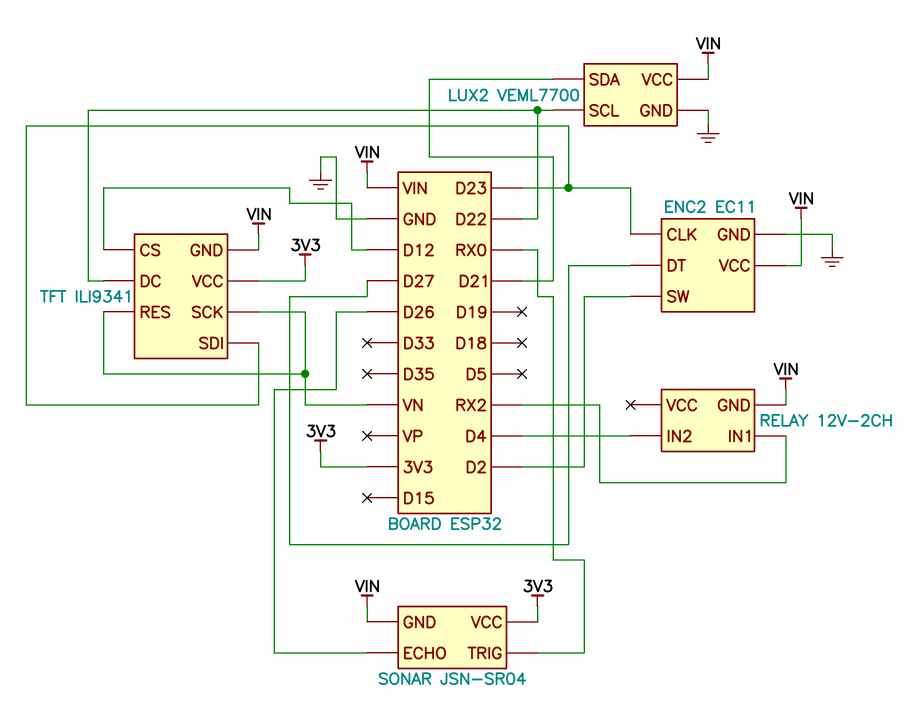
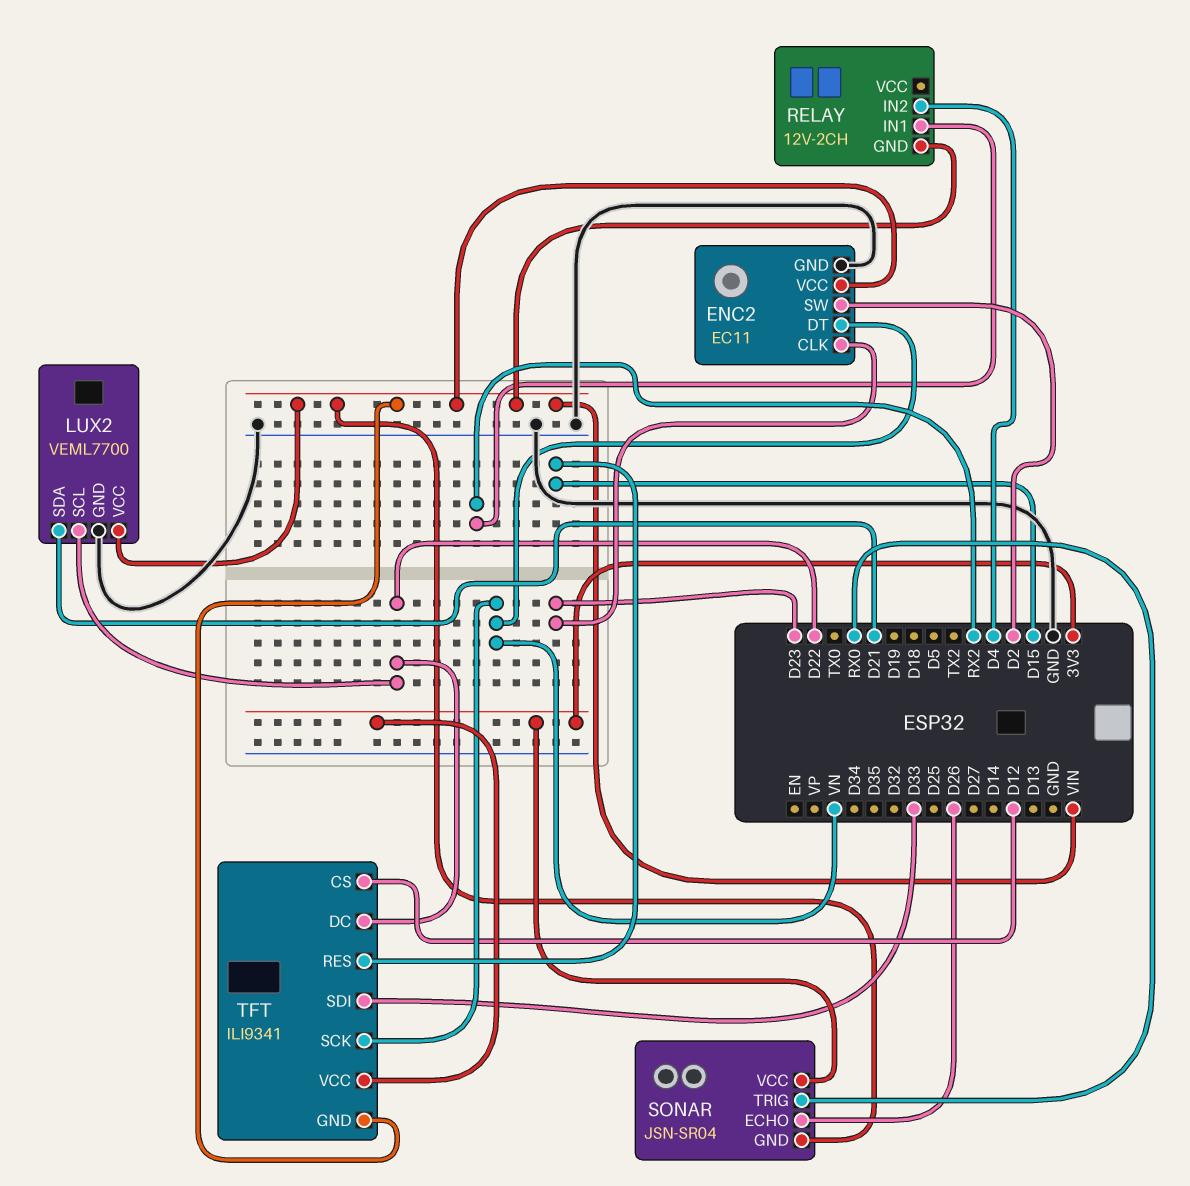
ENC2 pin DT: D27 -> VN
TFT pin RES: VN -> D15
TFT pin SDI: D23 -> D33

